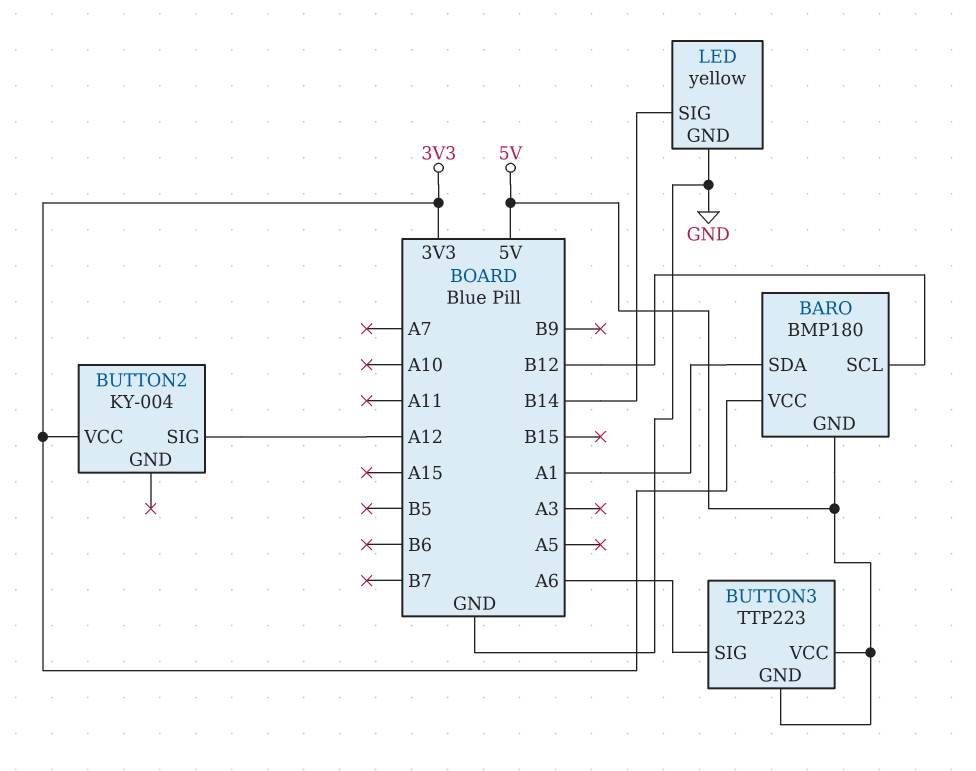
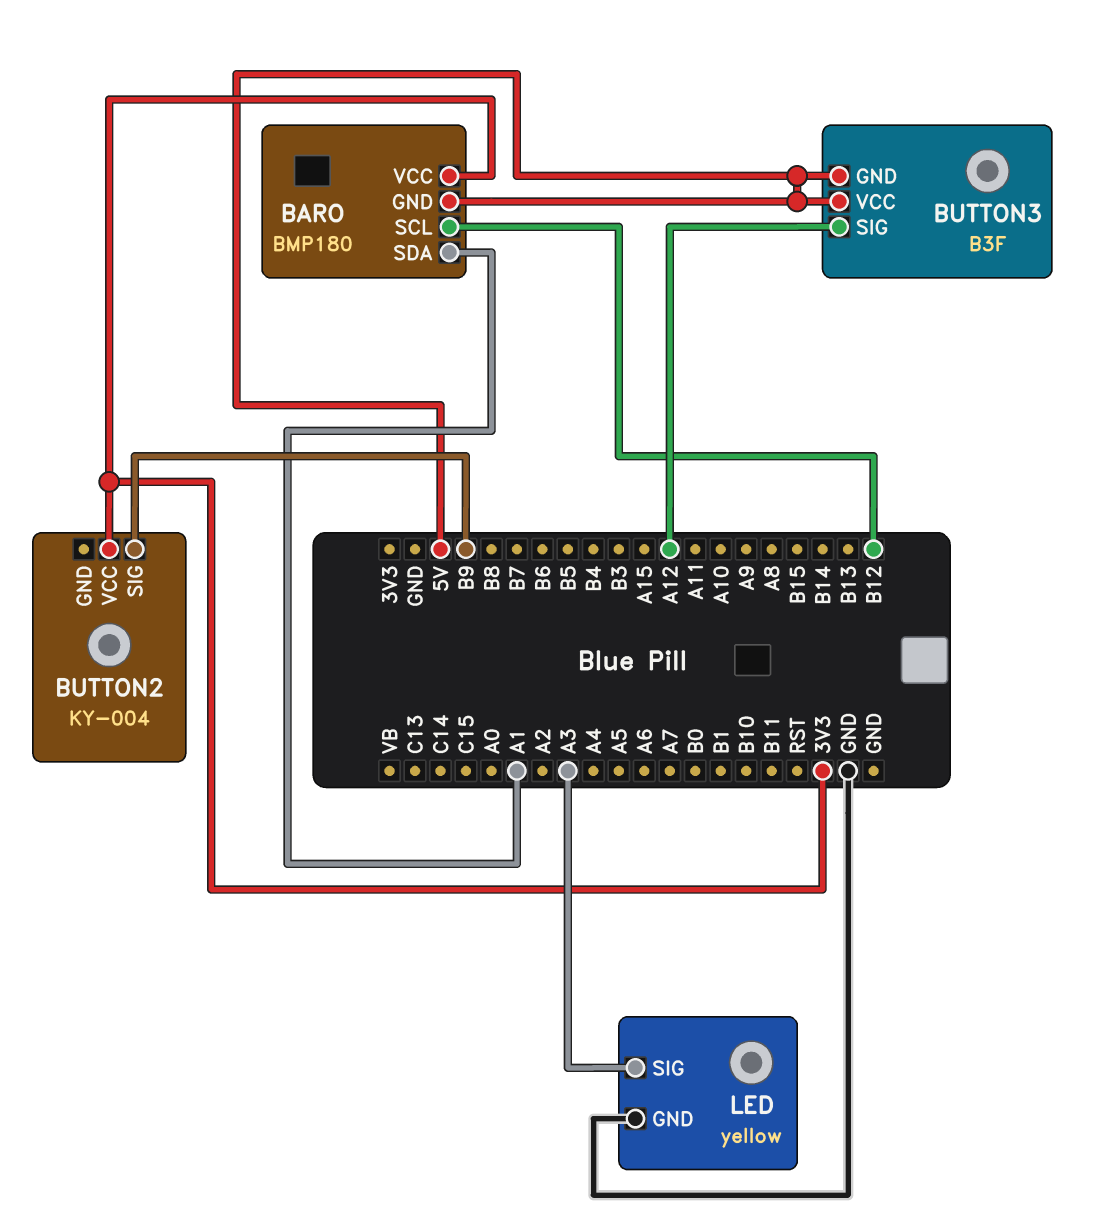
BUTTON2 pin SIG: A12 -> B9
BUTTON3: TTP223 -> B3F
BUTTON3 pin SIG: A6 -> A12
LED pin SIG: B14 -> A3

